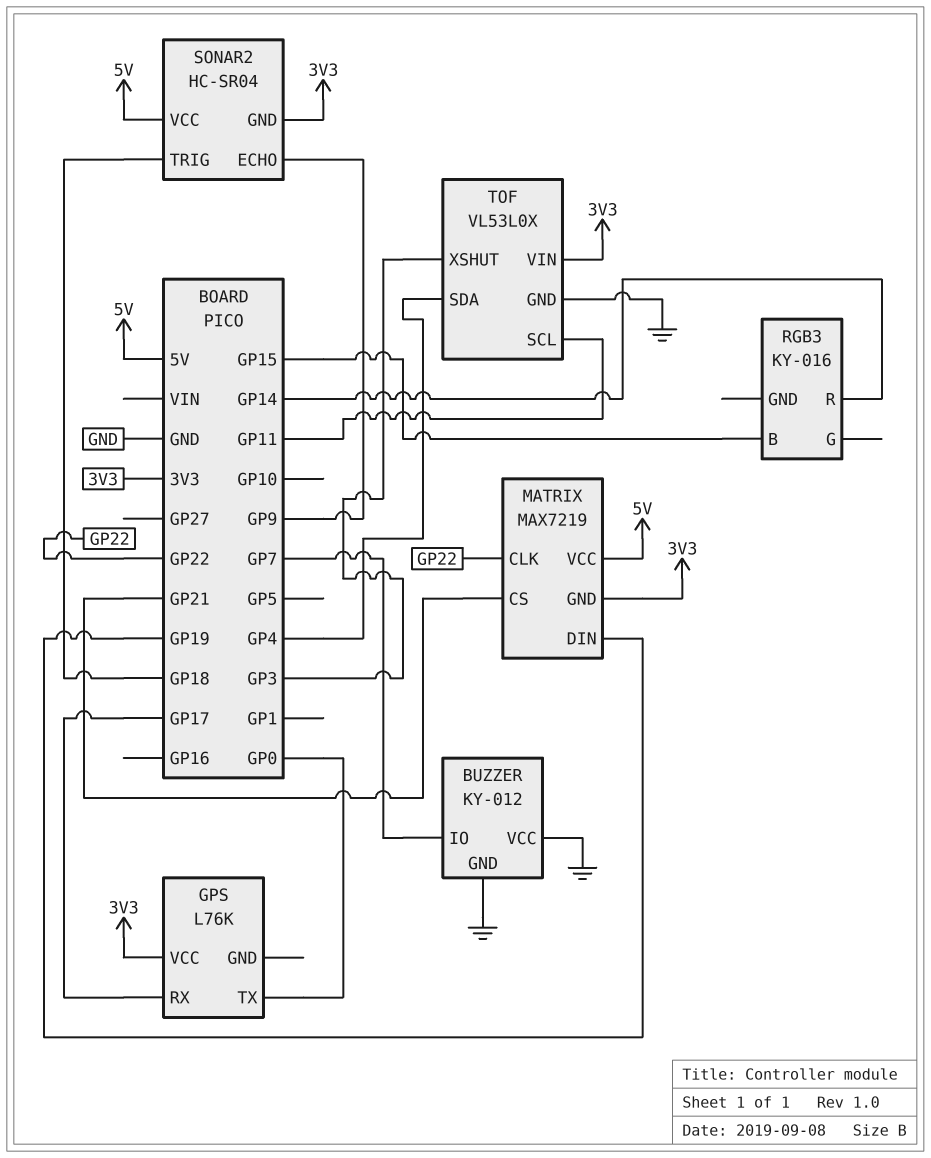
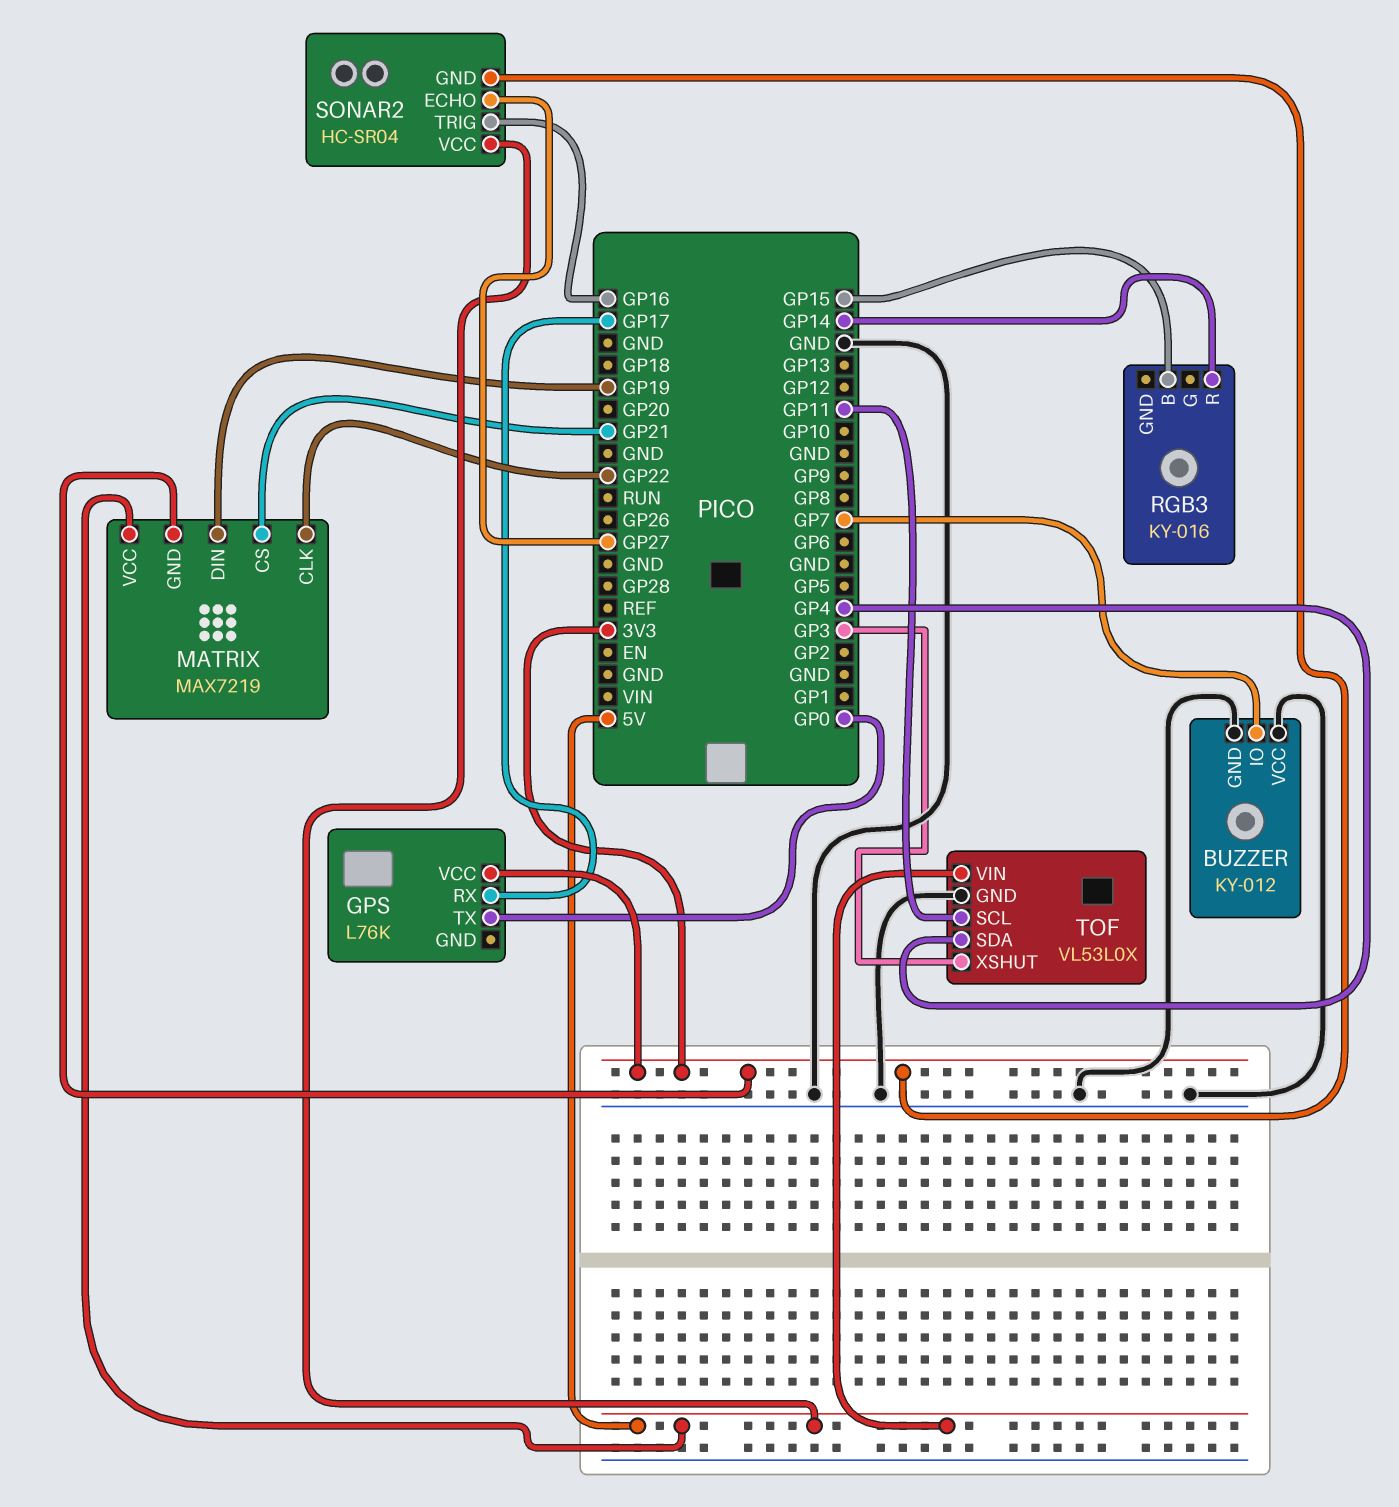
SONAR2 pin ECHO: GP9 -> GP27
SONAR2 pin TRIG: GP18 -> GP16
TOF pin VIN: 3V3 -> 5V

